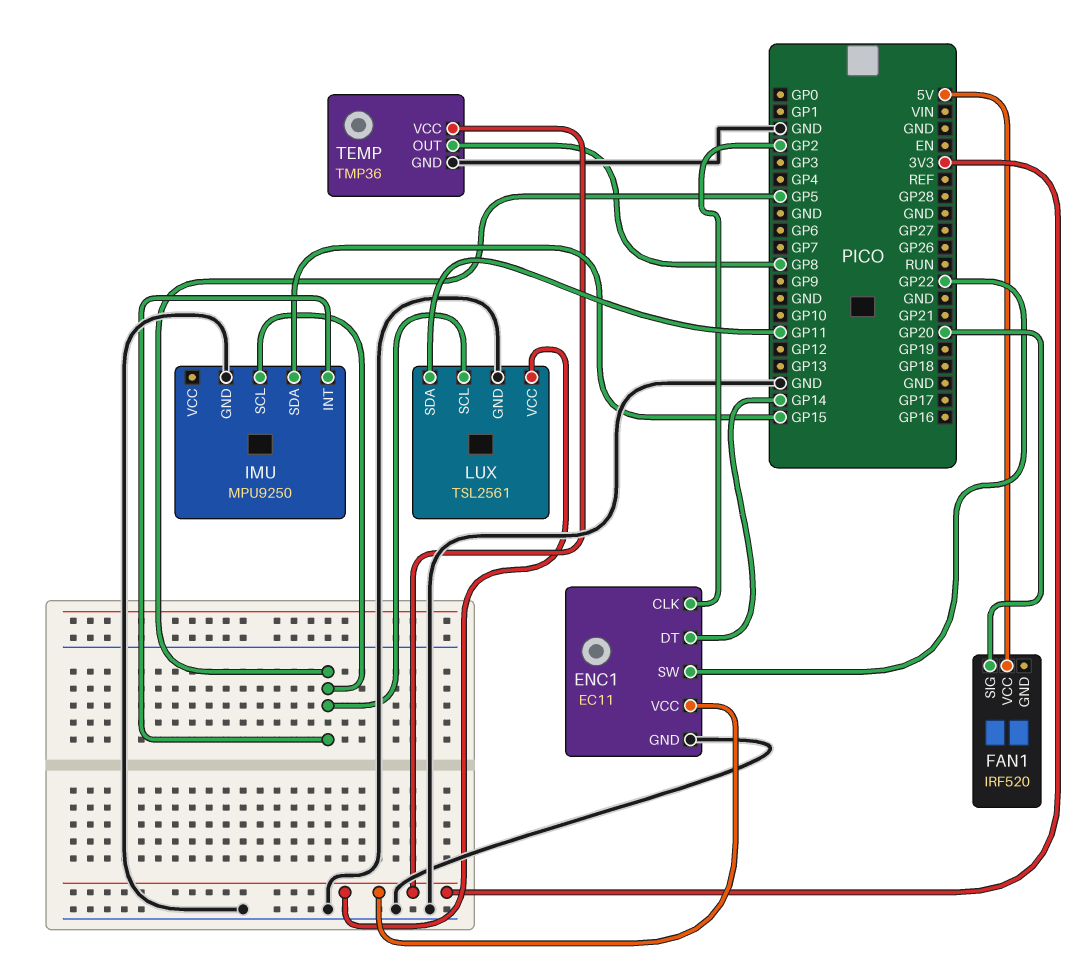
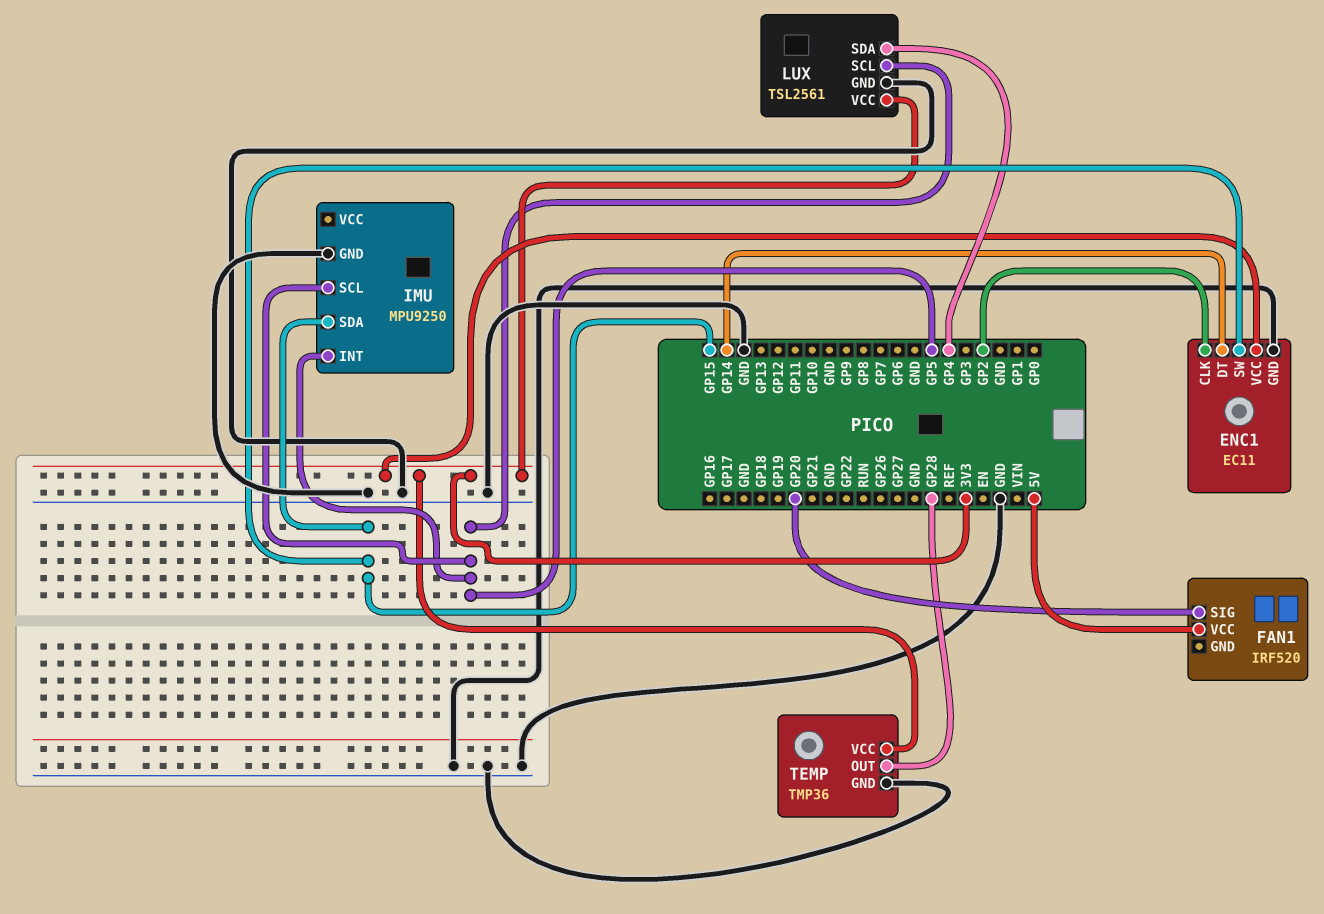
ENC1 pin SW: GP22 -> GP15
LUX pin SDA: GP11 -> GP4
TEMP pin OUT: GP8 -> GP28

